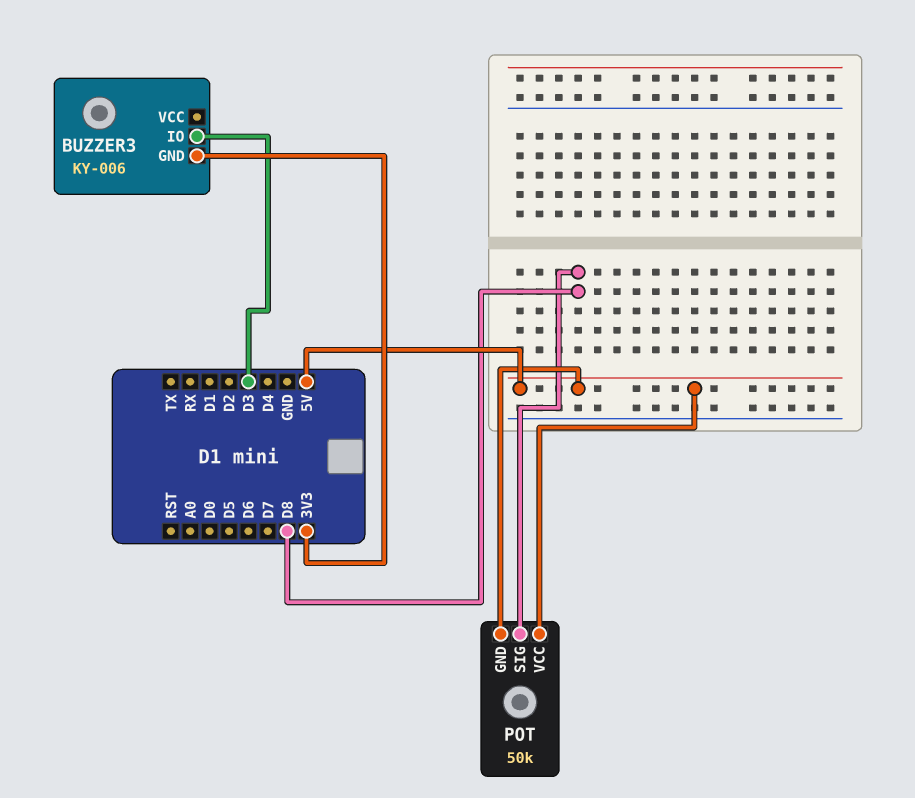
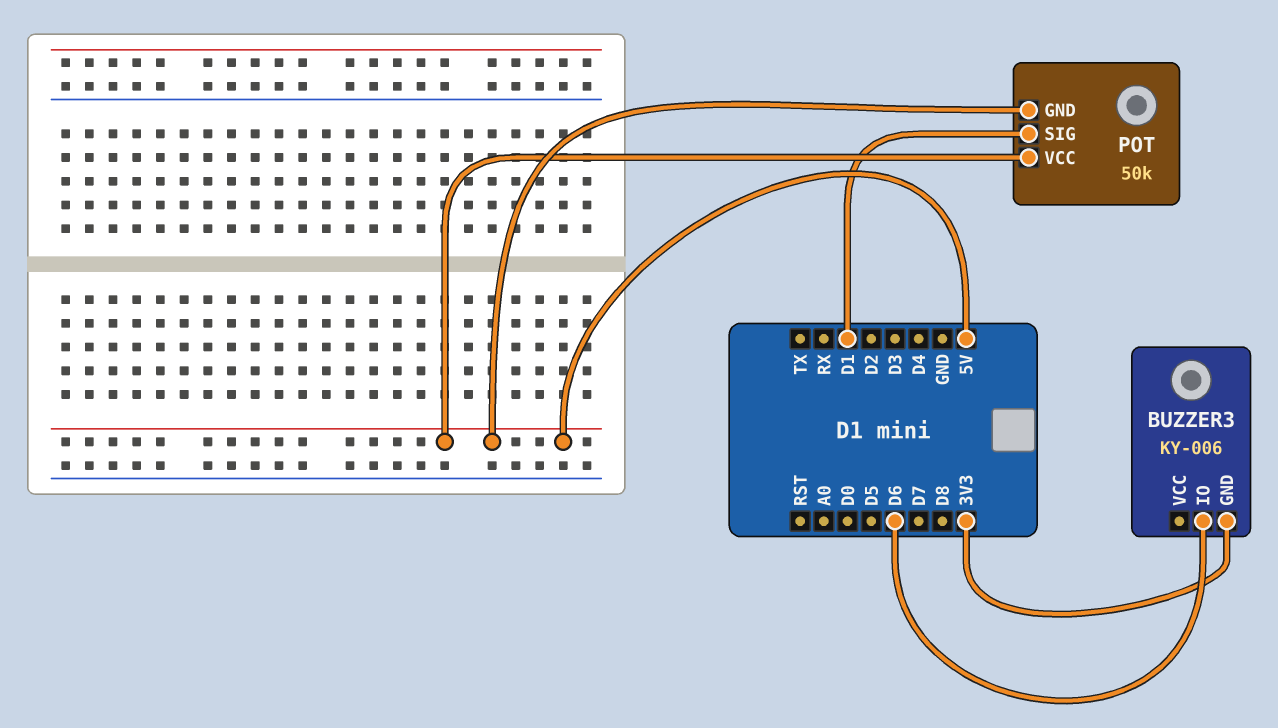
BUZZER3 pin IO: D3 -> D6
POT pin SIG: D8 -> D1

